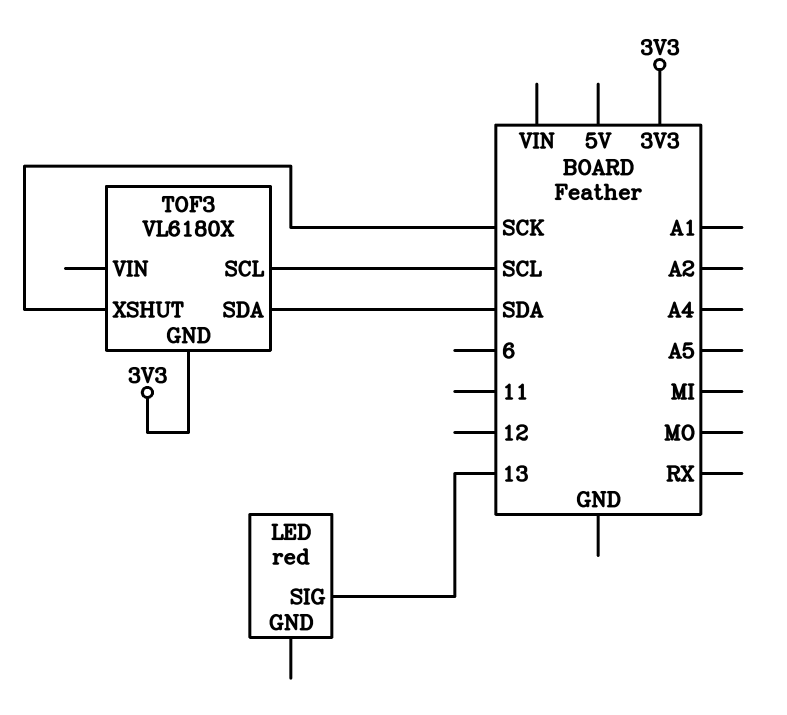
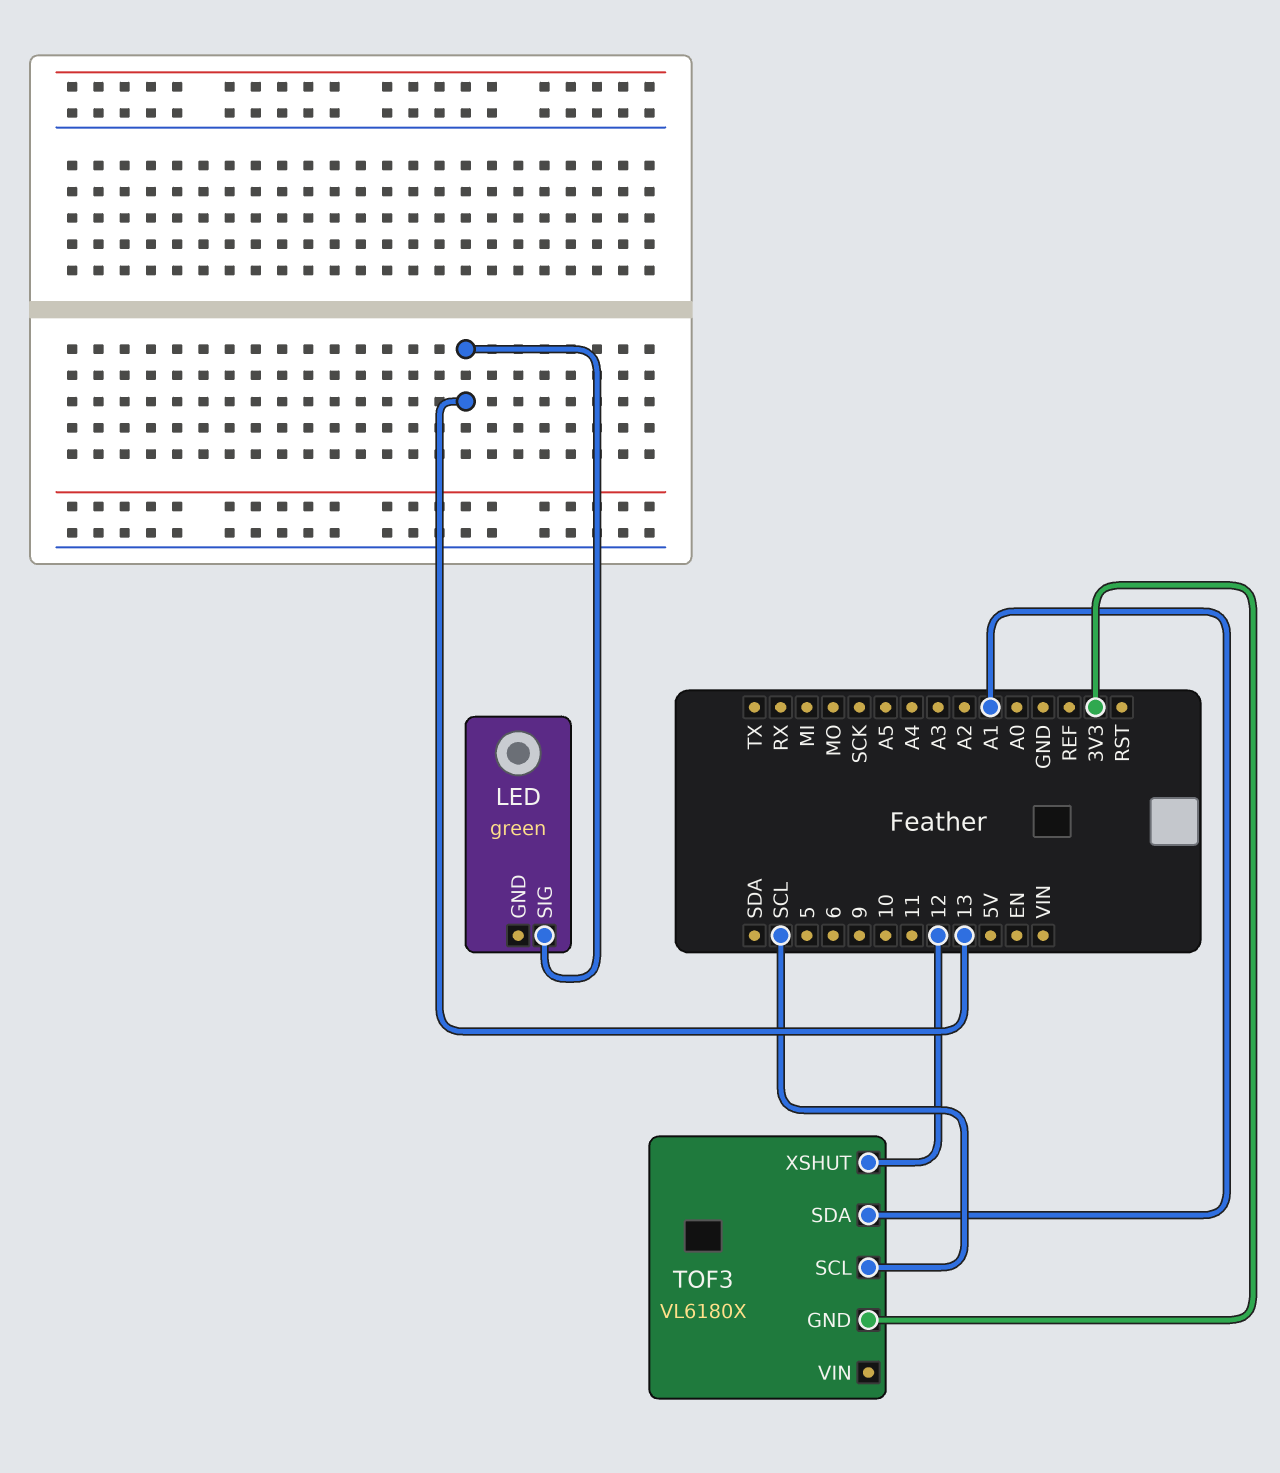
LED: red -> green
TOF3 pin SDA: SDA -> A1
TOF3 pin XSHUT: SCK -> 12

